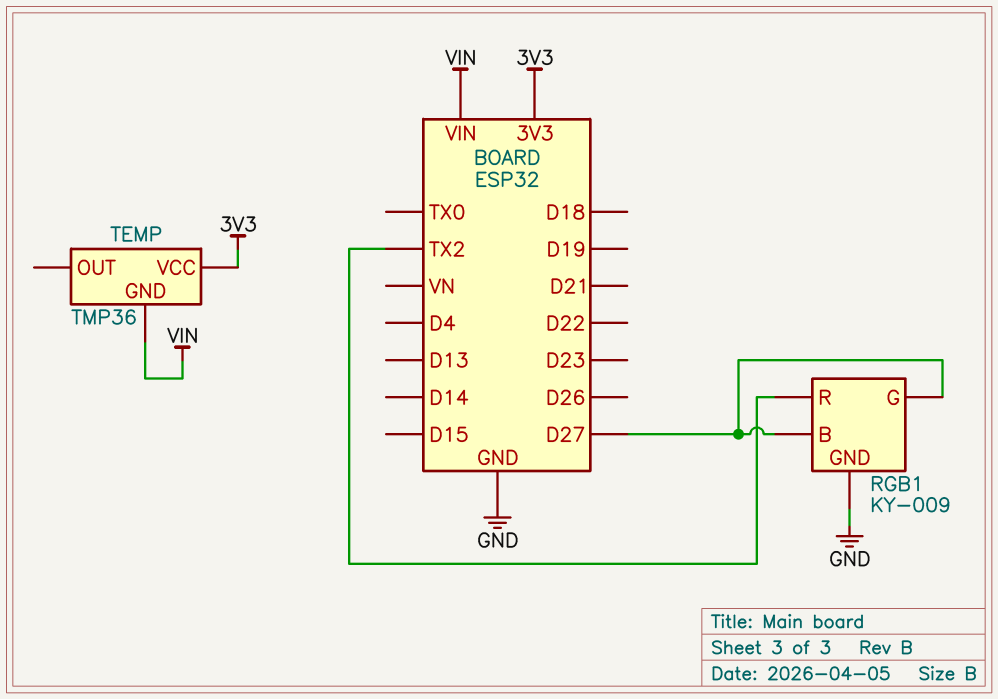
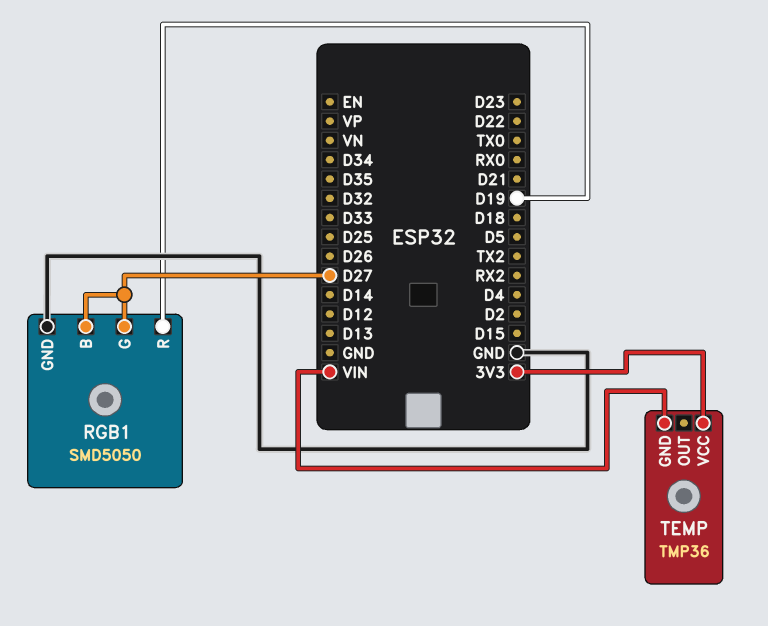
RGB1: KY-009 -> SMD5050
RGB1 pin R: TX2 -> D19

